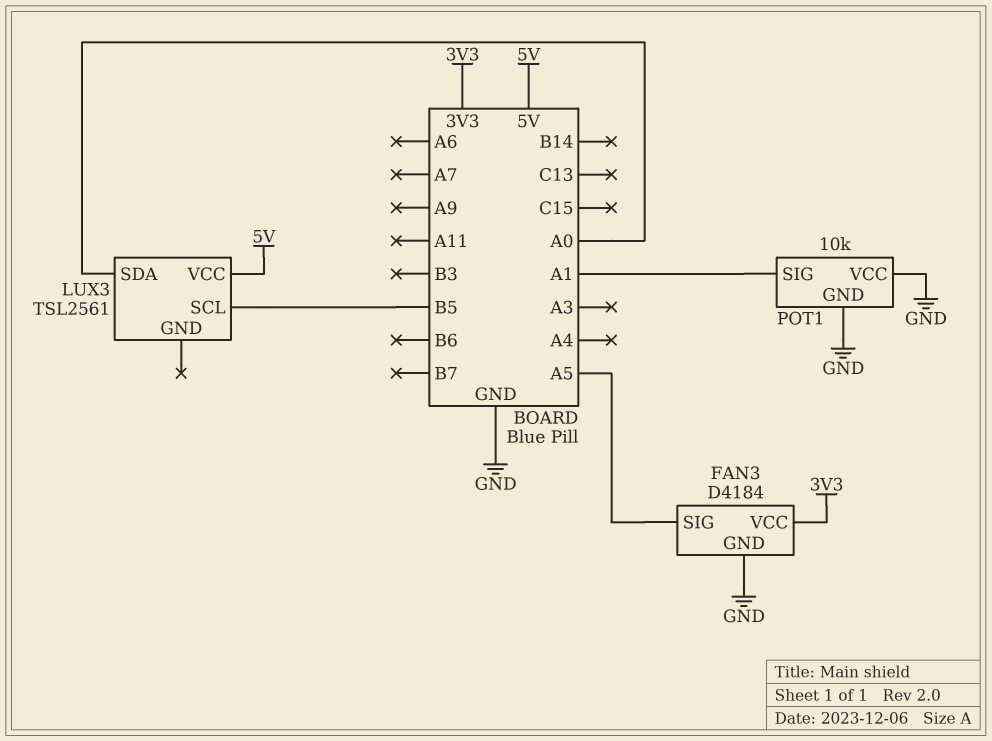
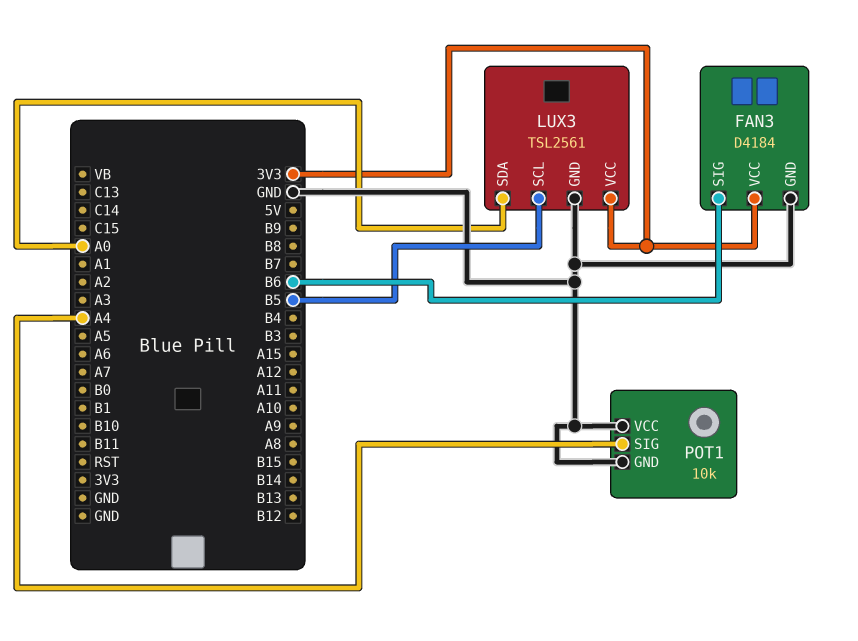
FAN3 pin SIG: A5 -> B6
LUX3 pin GND: none -> GND
LUX3 pin VCC: 5V -> 3V3
POT1 pin SIG: A1 -> A4

